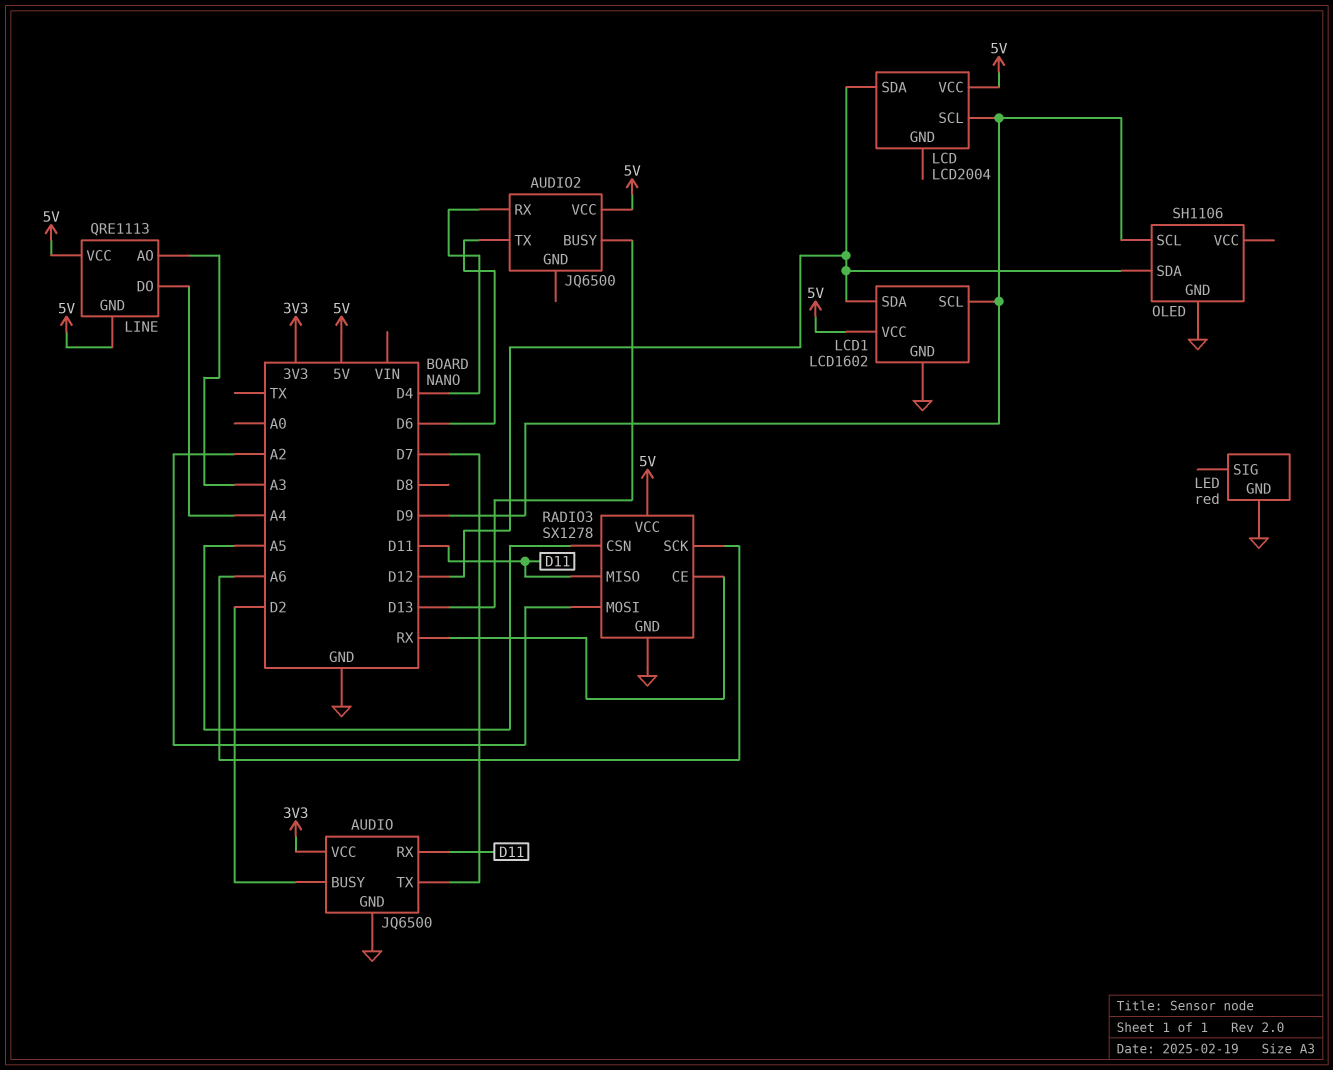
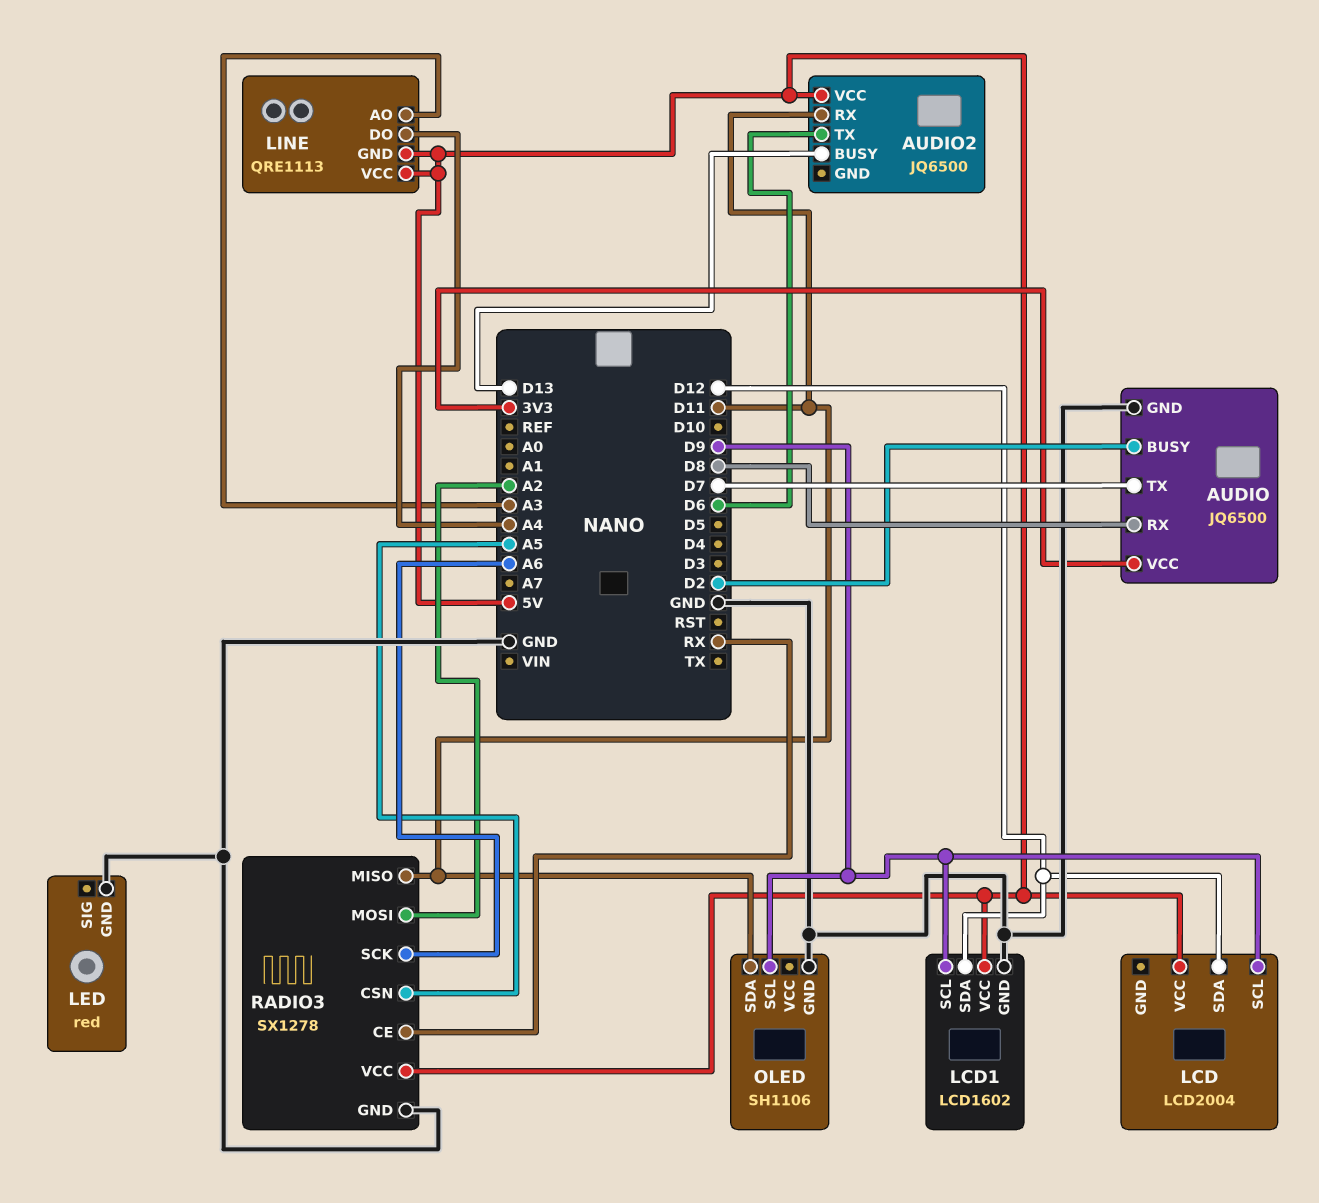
AUDIO pin RX: D11 -> D8
AUDIO2 pin RX: D4 -> D11
OLED pin SDA: D12 -> D11

